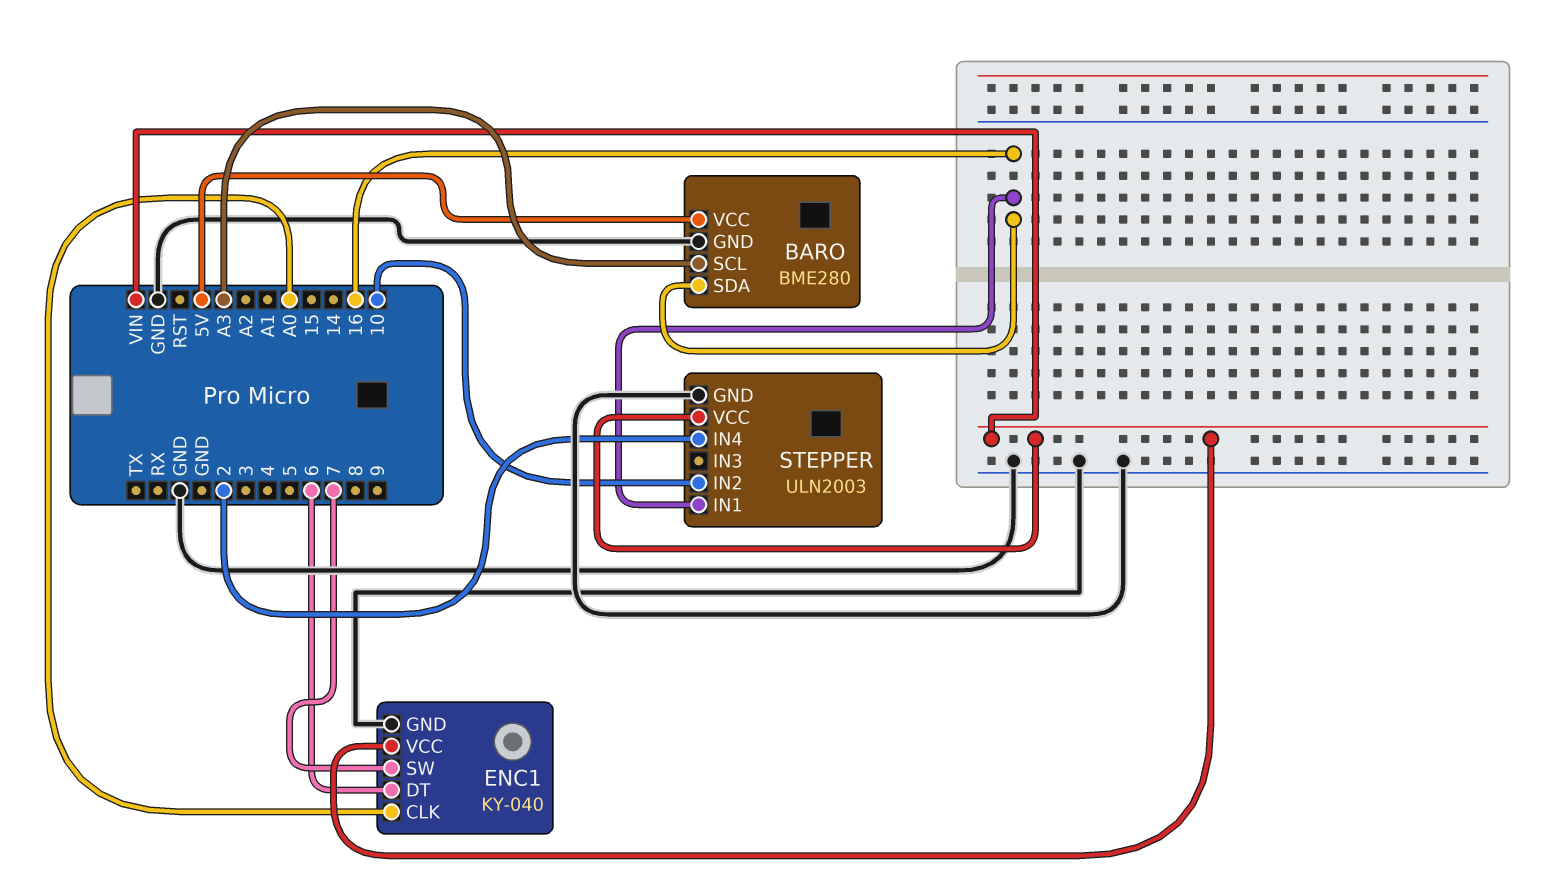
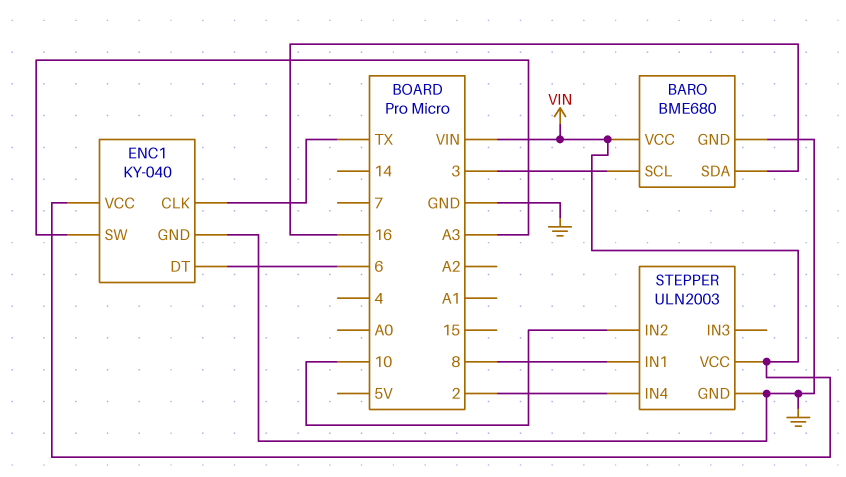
BARO: BME280 -> BME680
BARO pin SCL: A3 -> 3
BARO pin VCC: 5V -> VIN
ENC1 pin CLK: A0 -> TX
ENC1 pin SW: 7 -> A3
STEPPER pin IN1: 16 -> 8

